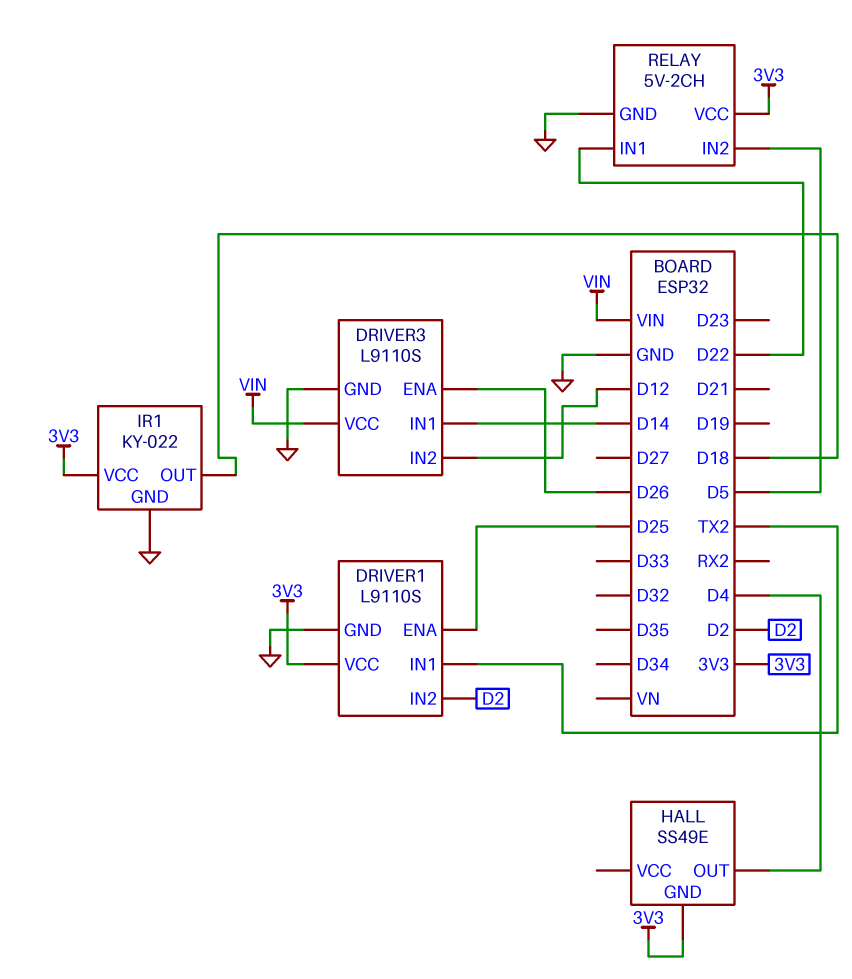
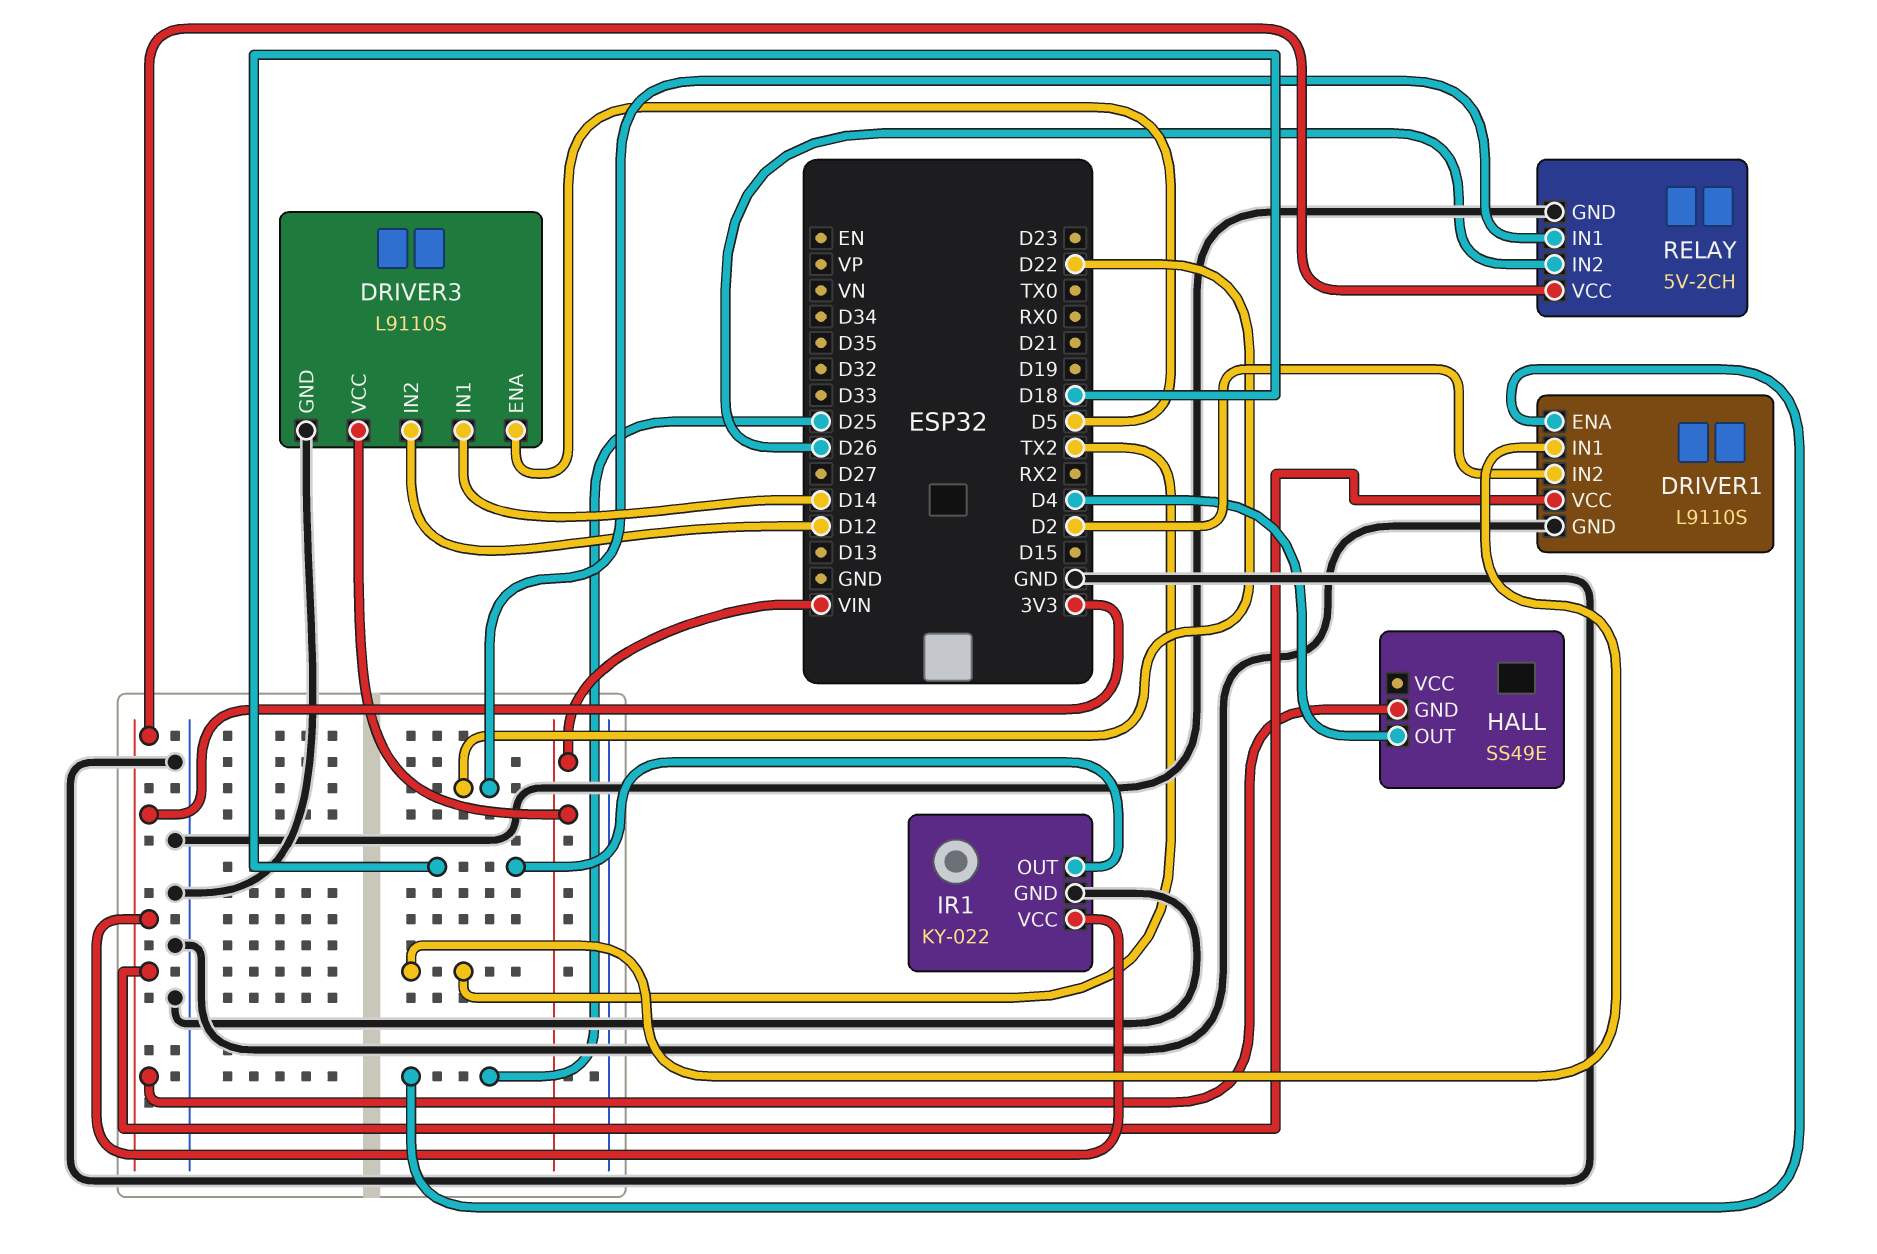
DRIVER3 pin ENA: D26 -> D5
RELAY pin IN2: D5 -> D26

